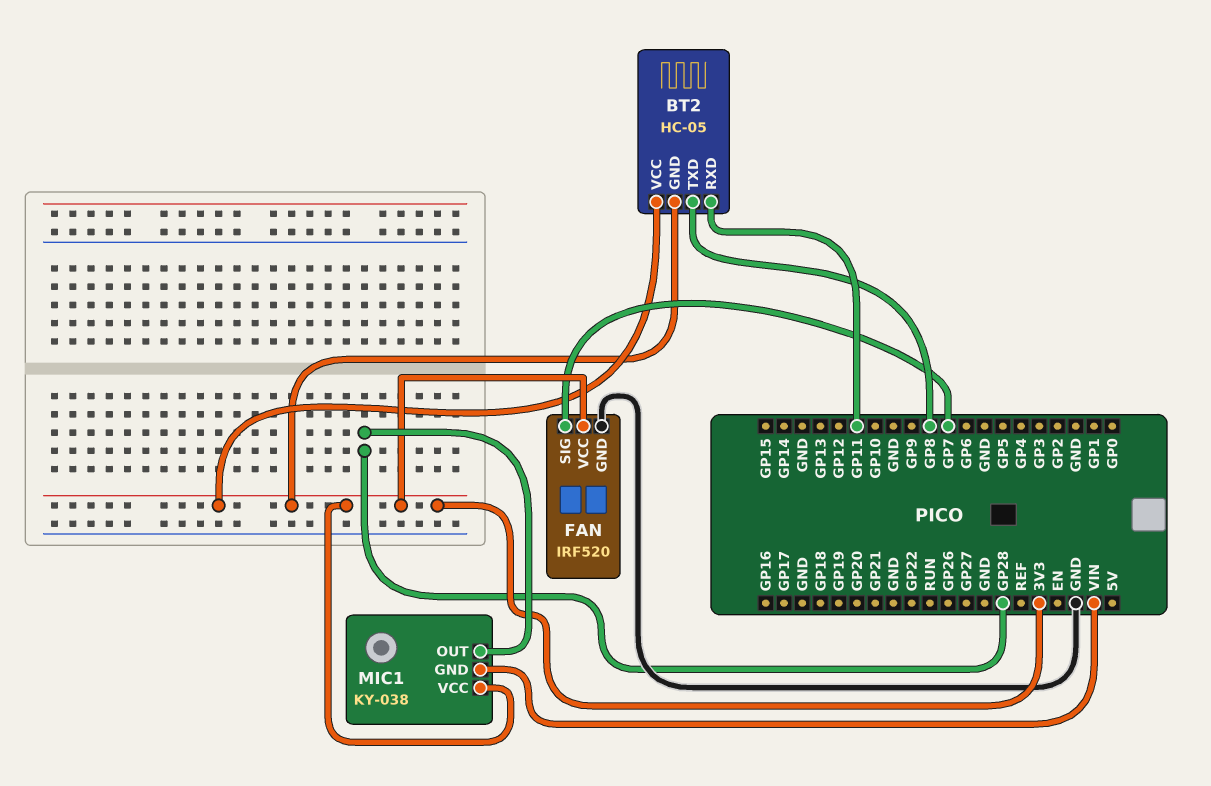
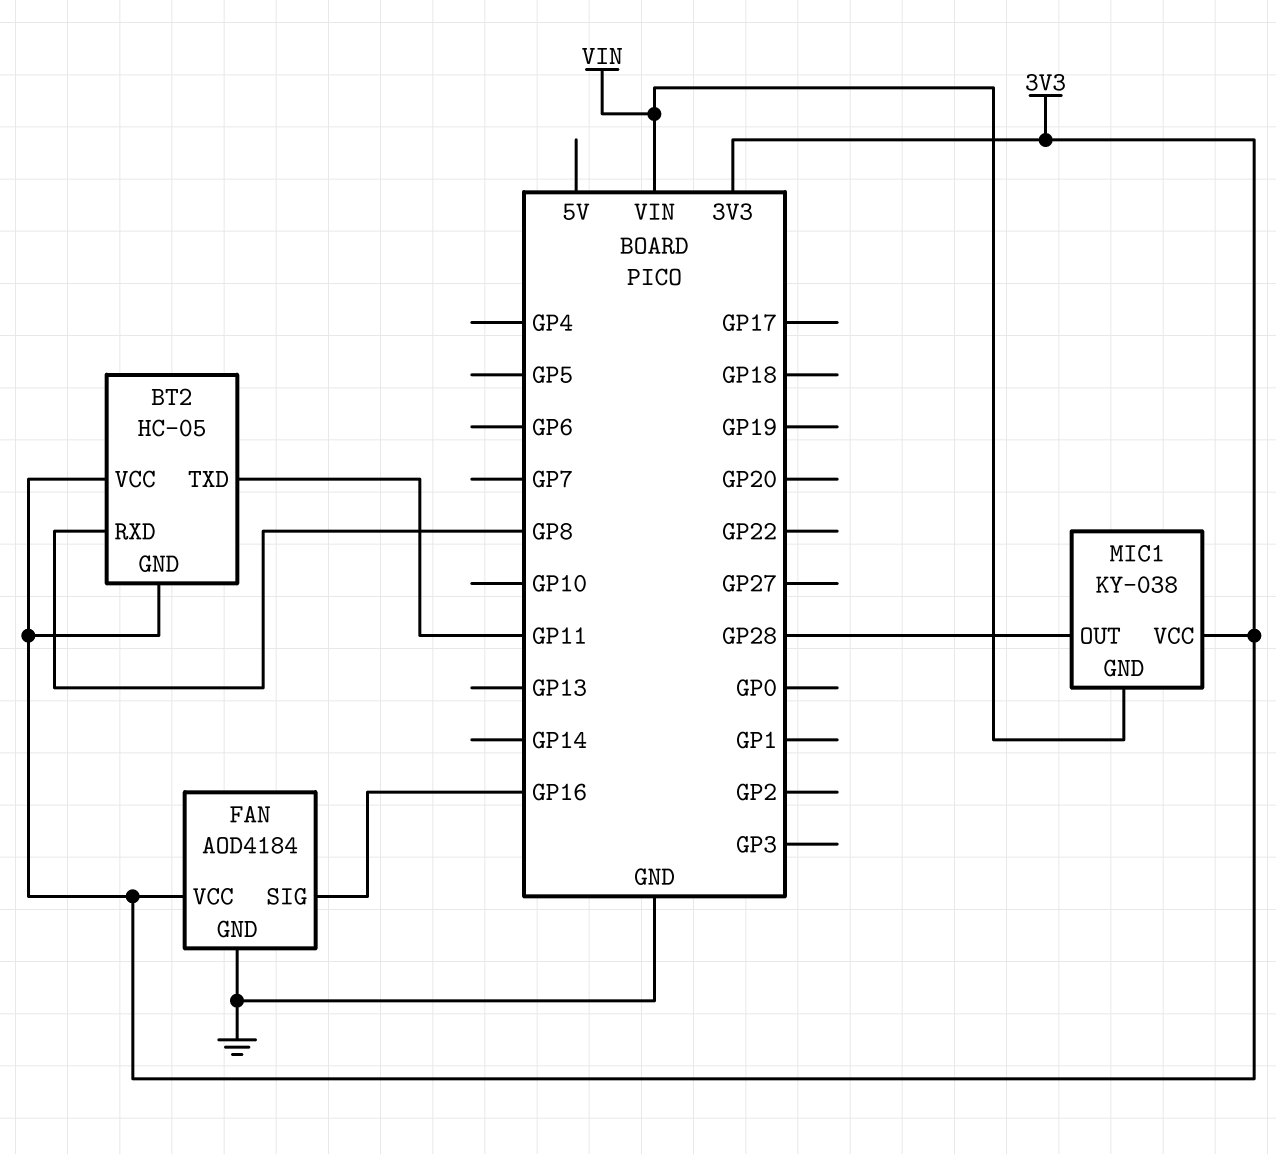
BT2 pin RXD: GP11 -> GP8
BT2 pin TXD: GP8 -> GP11
FAN: IRF520 -> AOD4184
FAN pin SIG: GP7 -> GP16

